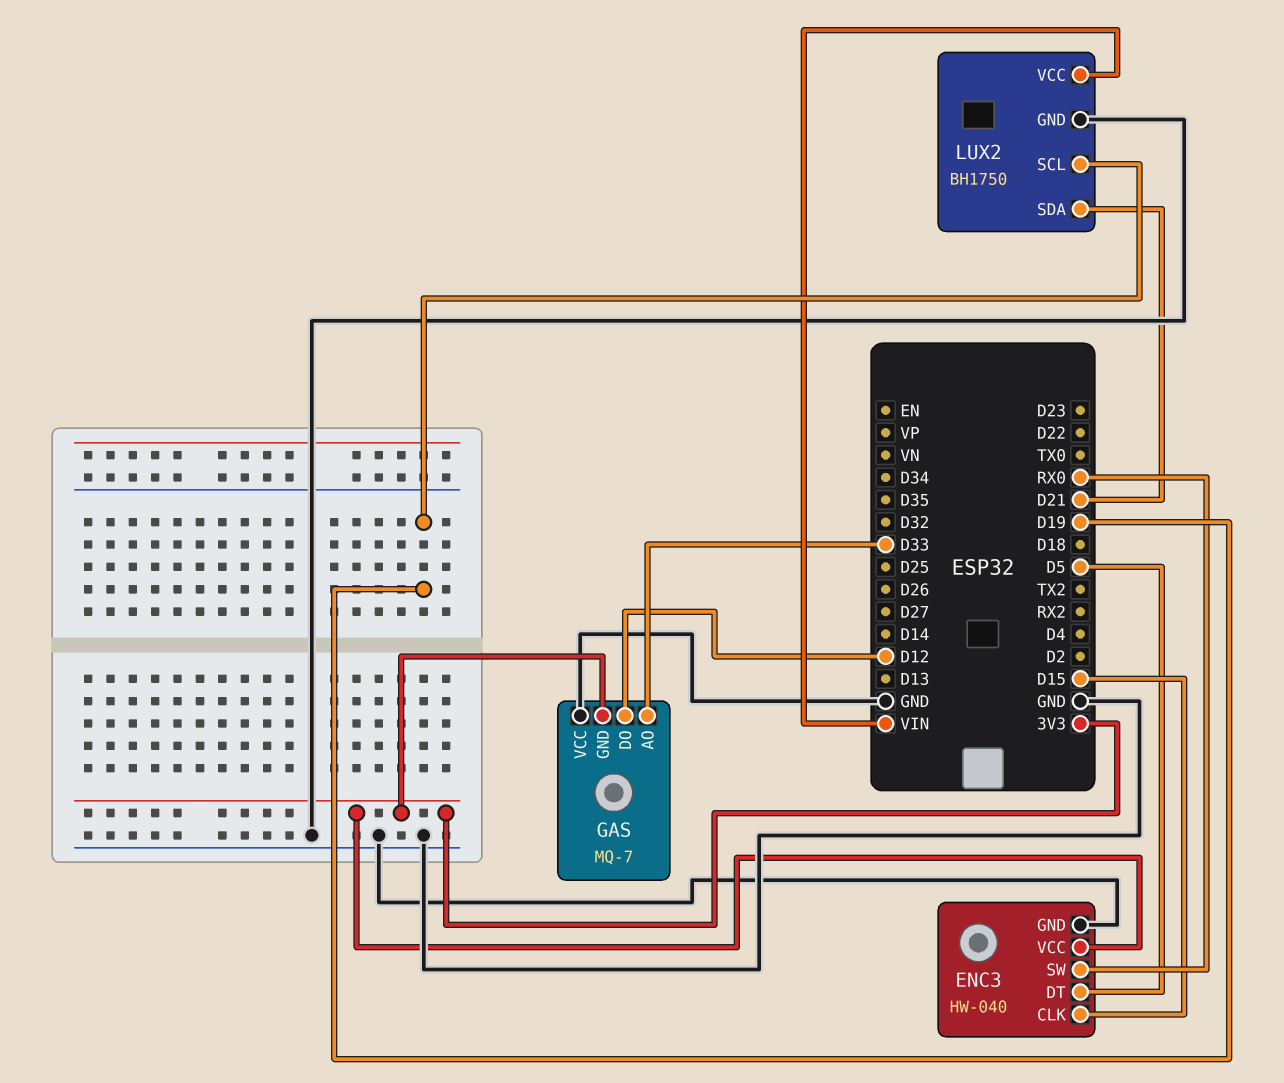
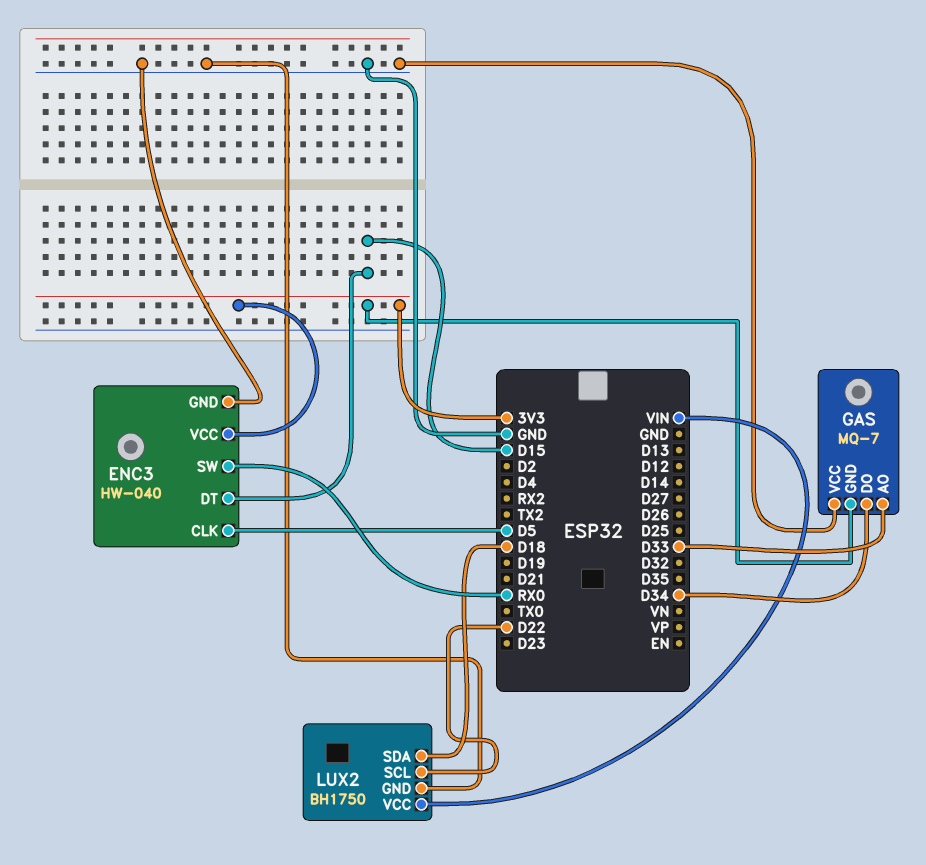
ENC3 pin CLK: D15 -> D5
ENC3 pin DT: D5 -> D15
GAS pin DO: D12 -> D34
LUX2 pin SCL: D19 -> D22
LUX2 pin SDA: D21 -> D18

